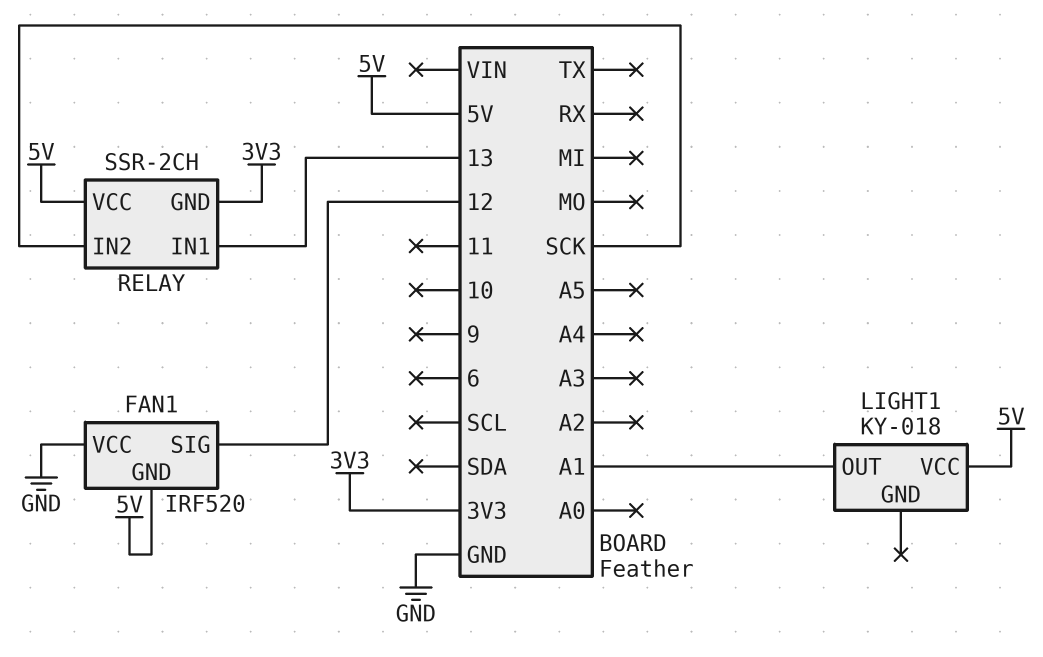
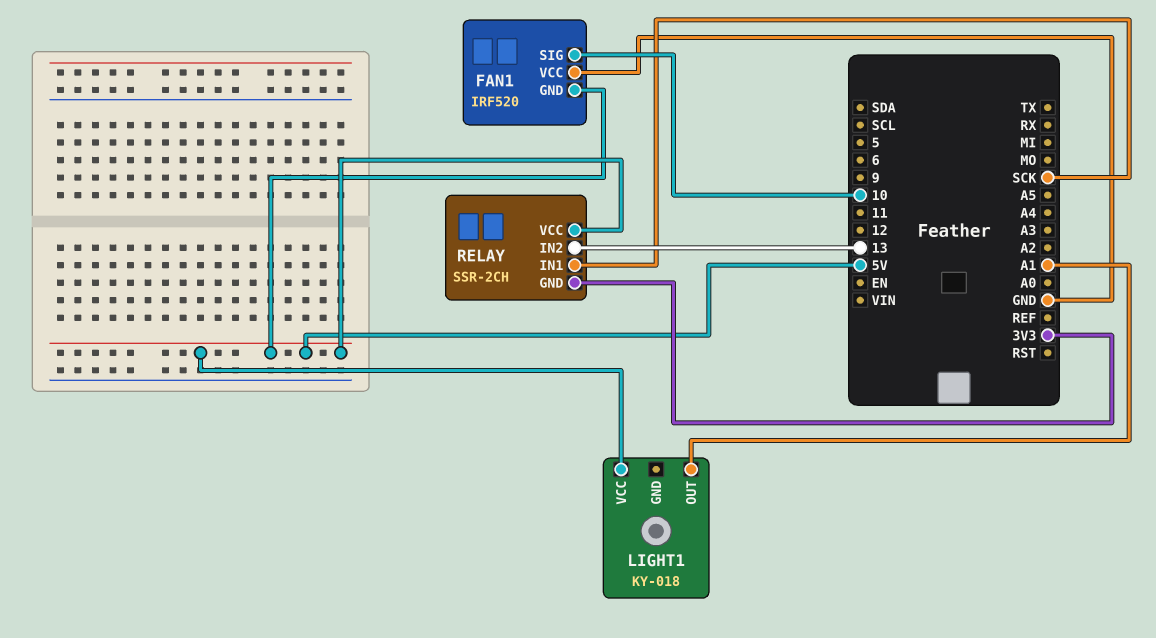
FAN1 pin SIG: 12 -> 10
RELAY pin IN1: 13 -> SCK
RELAY pin IN2: SCK -> 13

